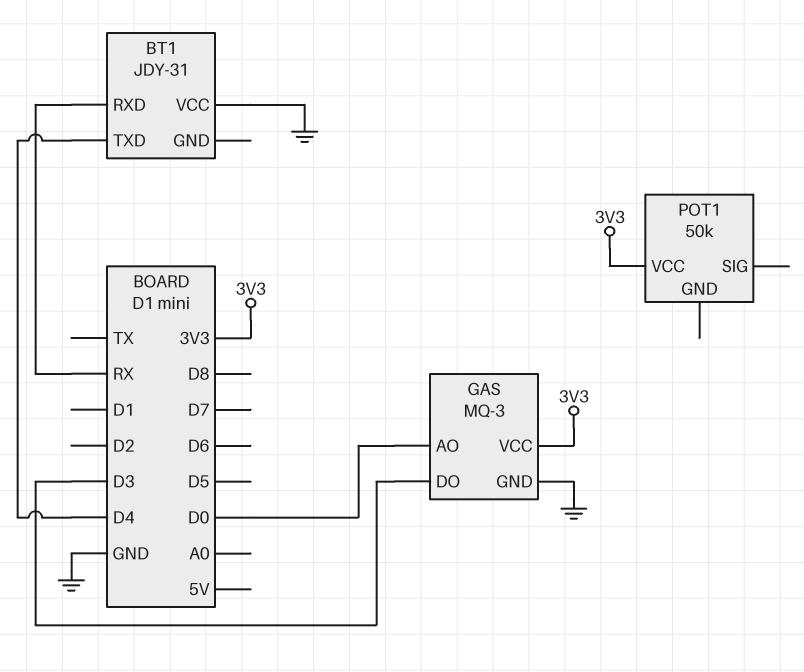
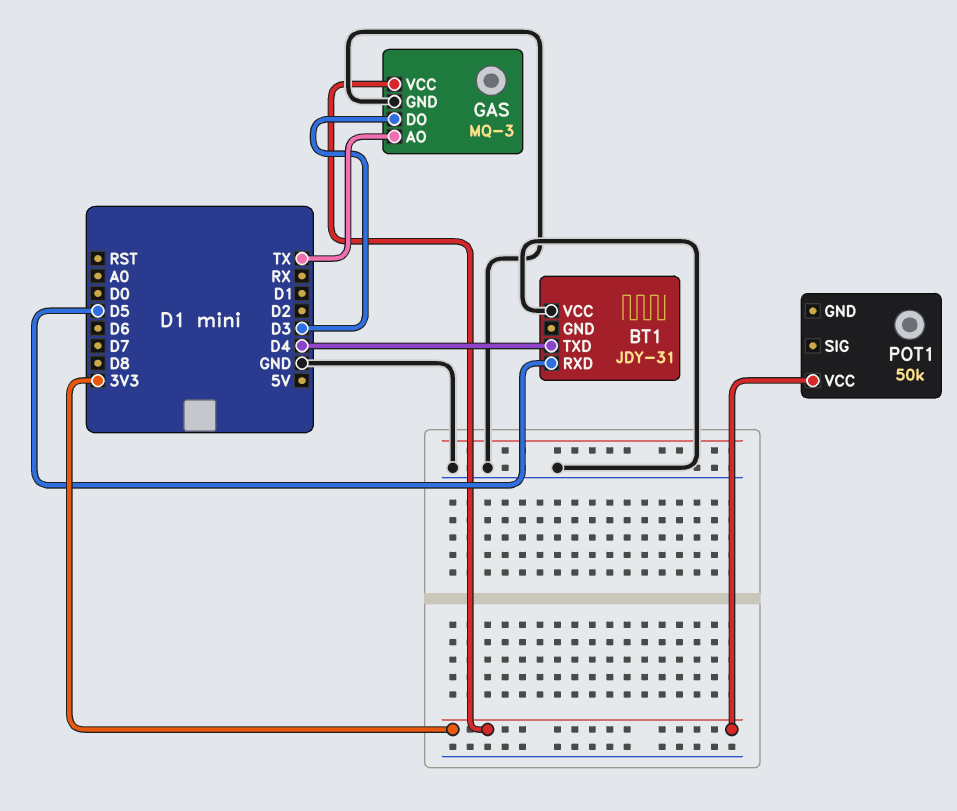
BT1 pin RXD: RX -> D5
GAS pin AO: D0 -> TX

